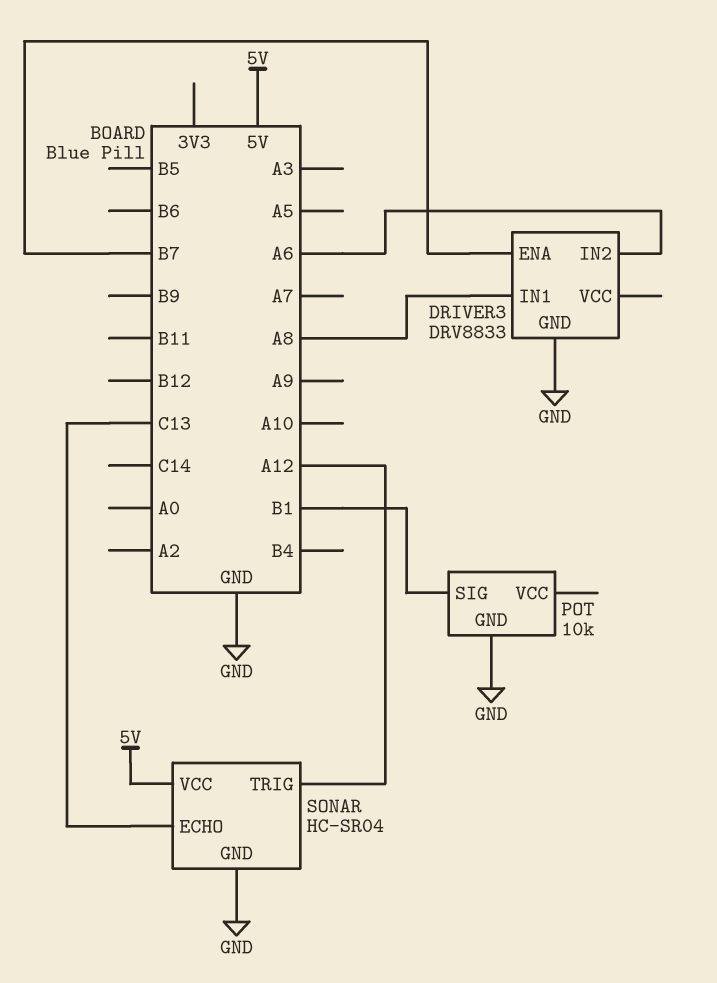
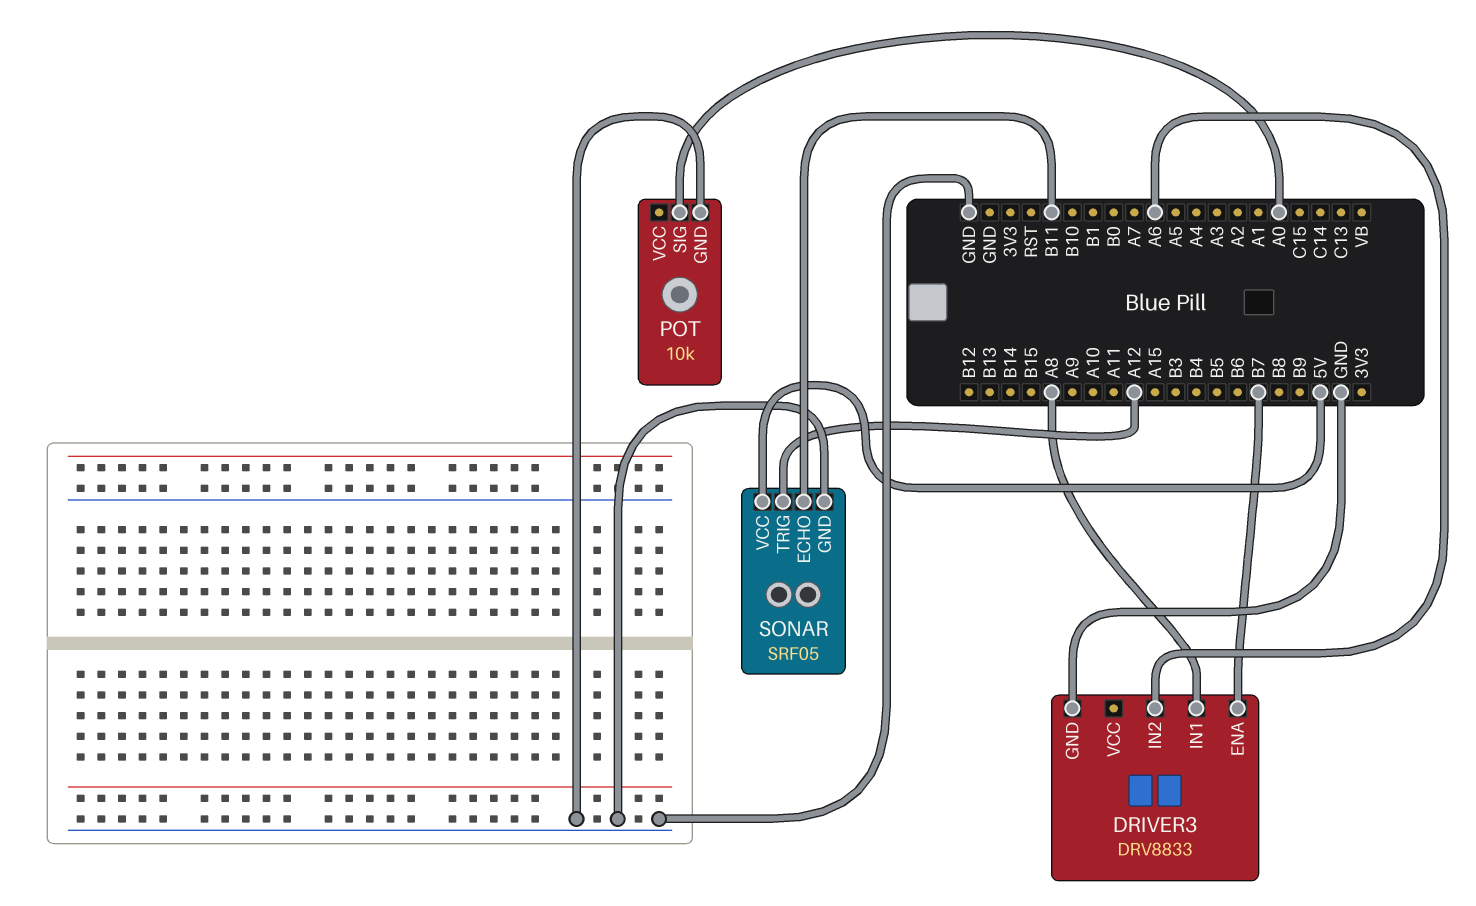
POT pin SIG: B1 -> A0
SONAR: HC-SR04 -> SRF05
SONAR pin ECHO: C13 -> B11

